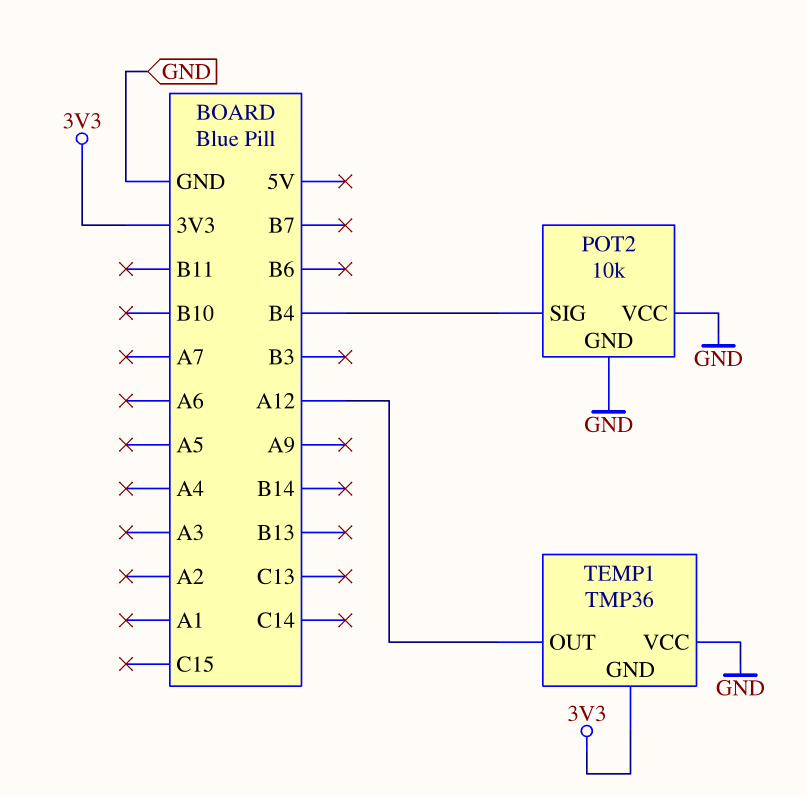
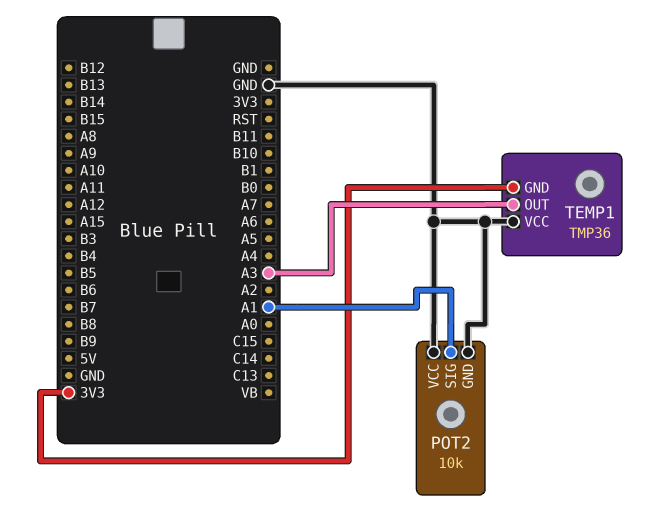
POT2 pin SIG: B4 -> A1
TEMP1 pin OUT: A12 -> A3

